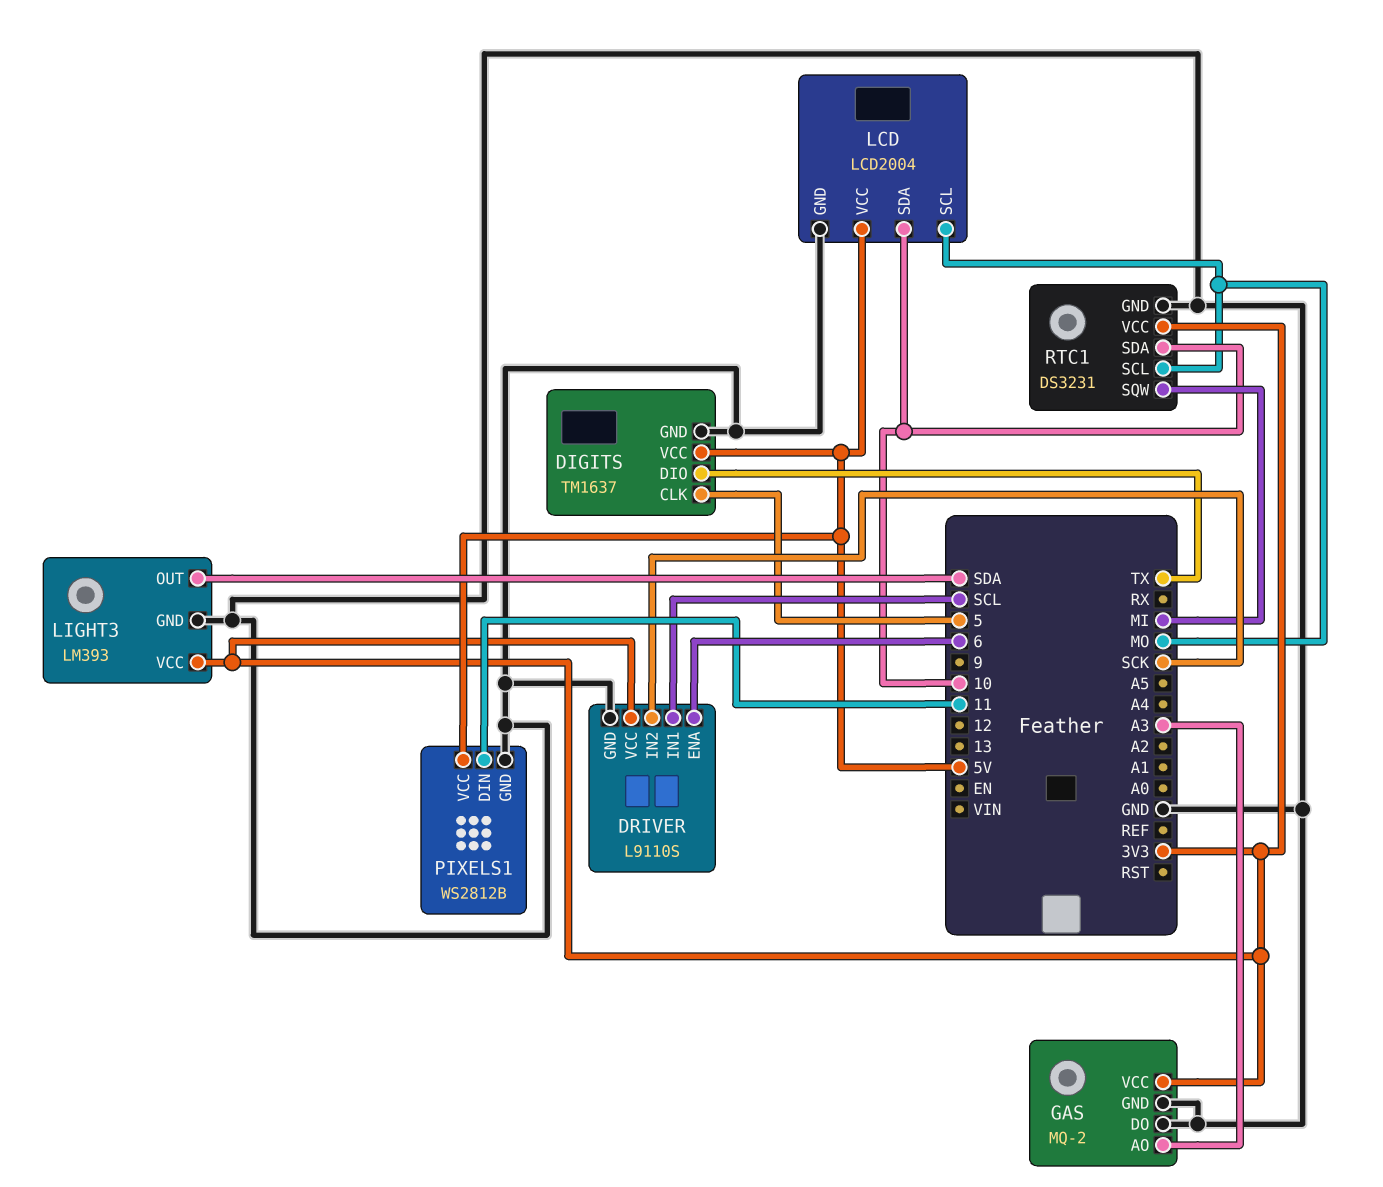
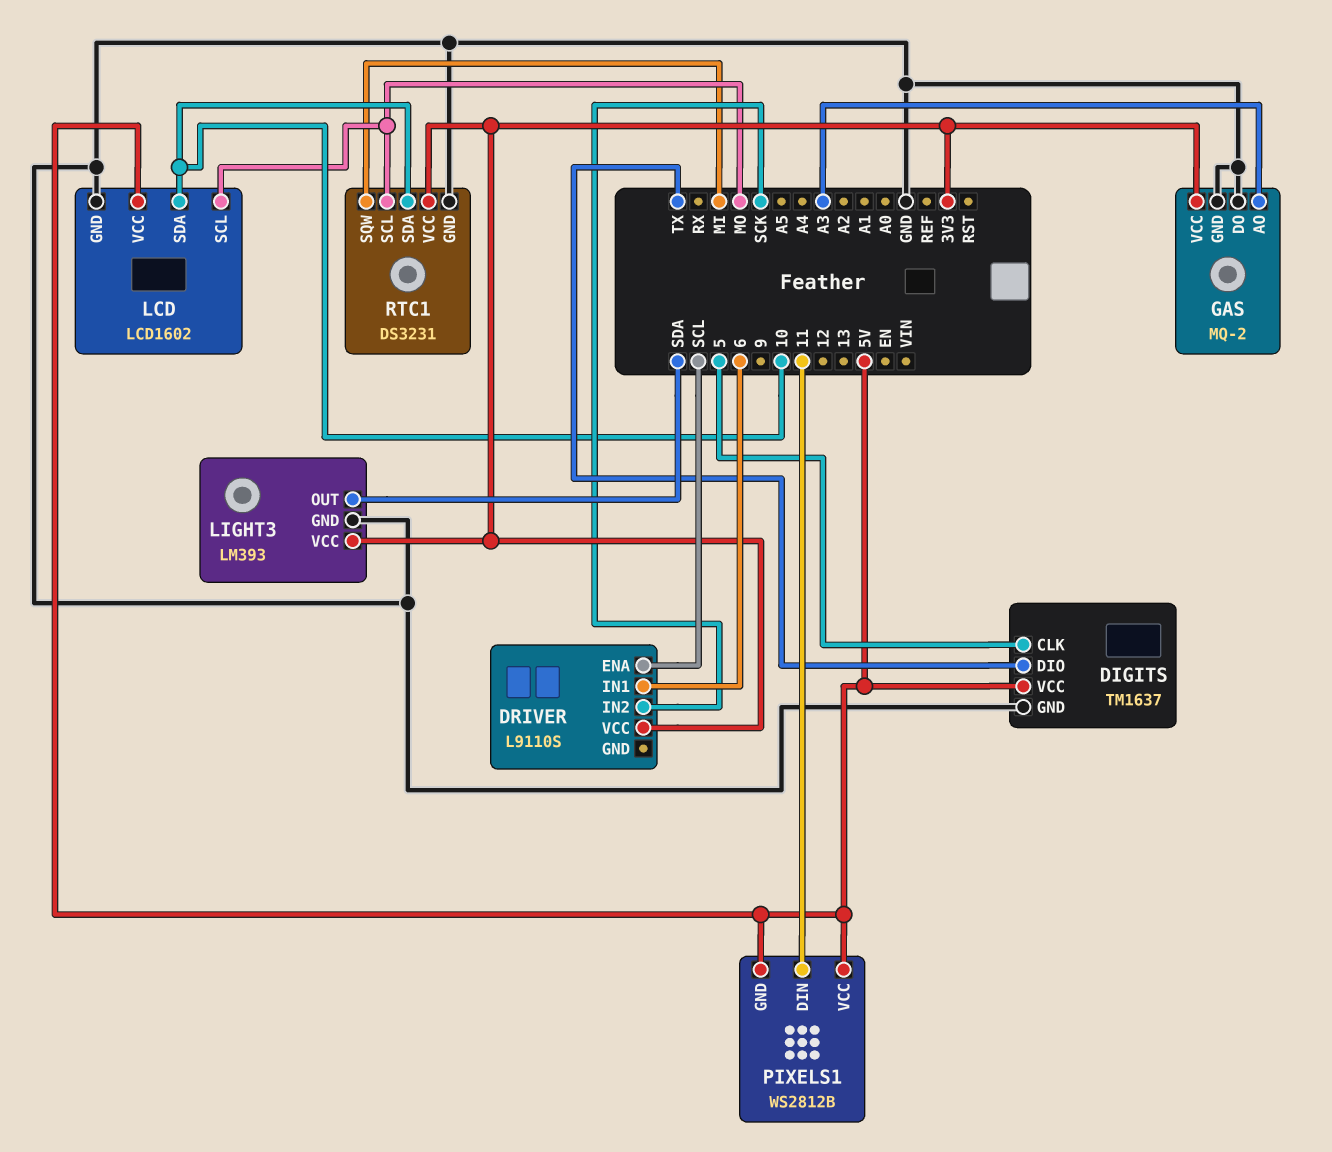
DRIVER pin ENA: 6 -> SCL
DRIVER pin GND: GND -> none
DRIVER pin IN1: SCL -> 6
LCD: LCD2004 -> LCD1602
PIXELS1 pin GND: GND -> 5V

